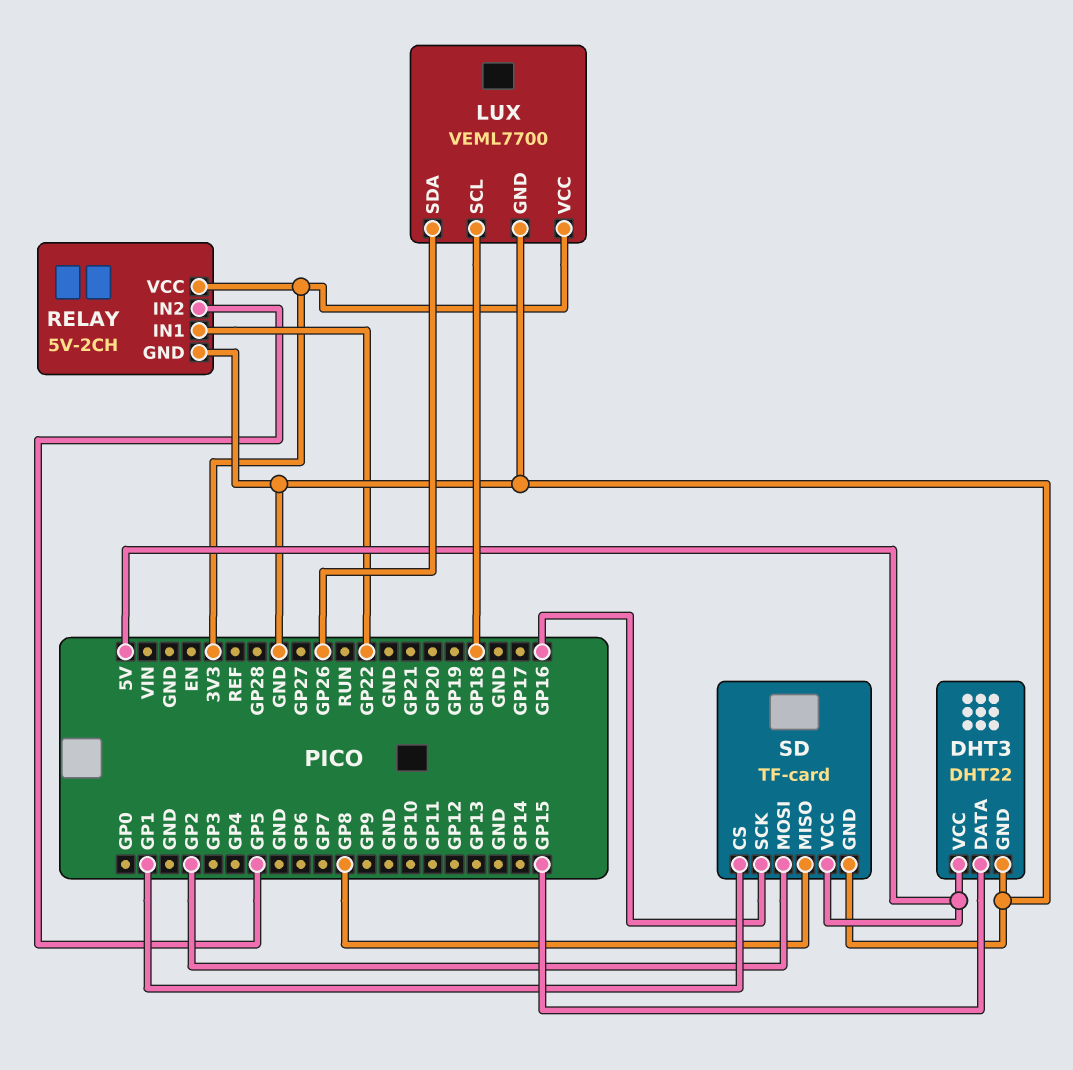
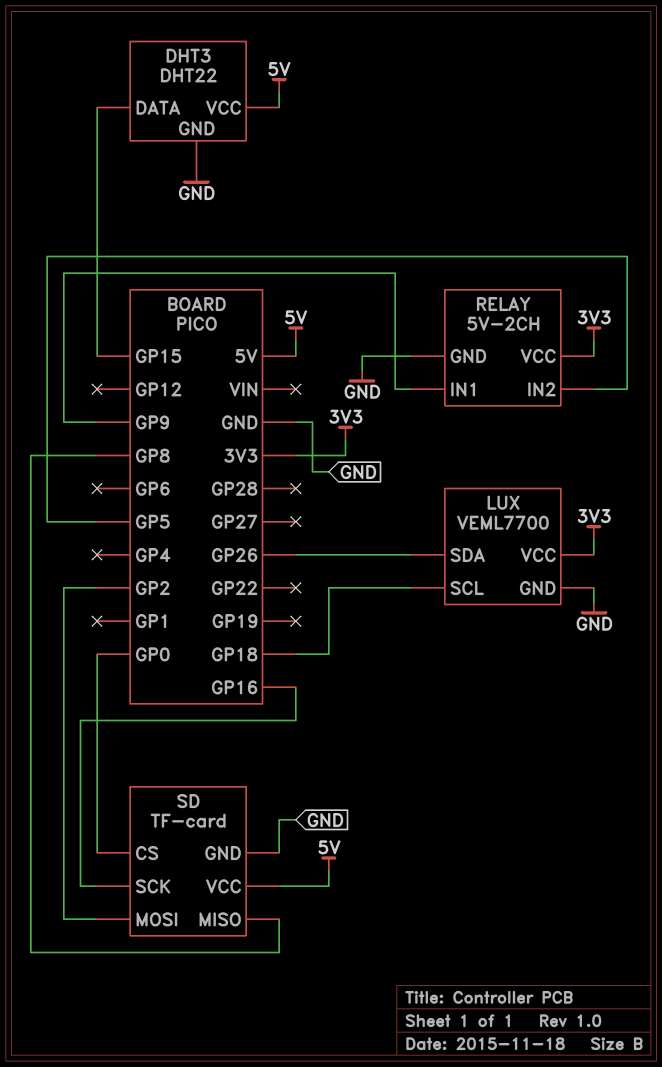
RELAY pin IN1: GP22 -> GP9
SD pin CS: GP1 -> GP0

